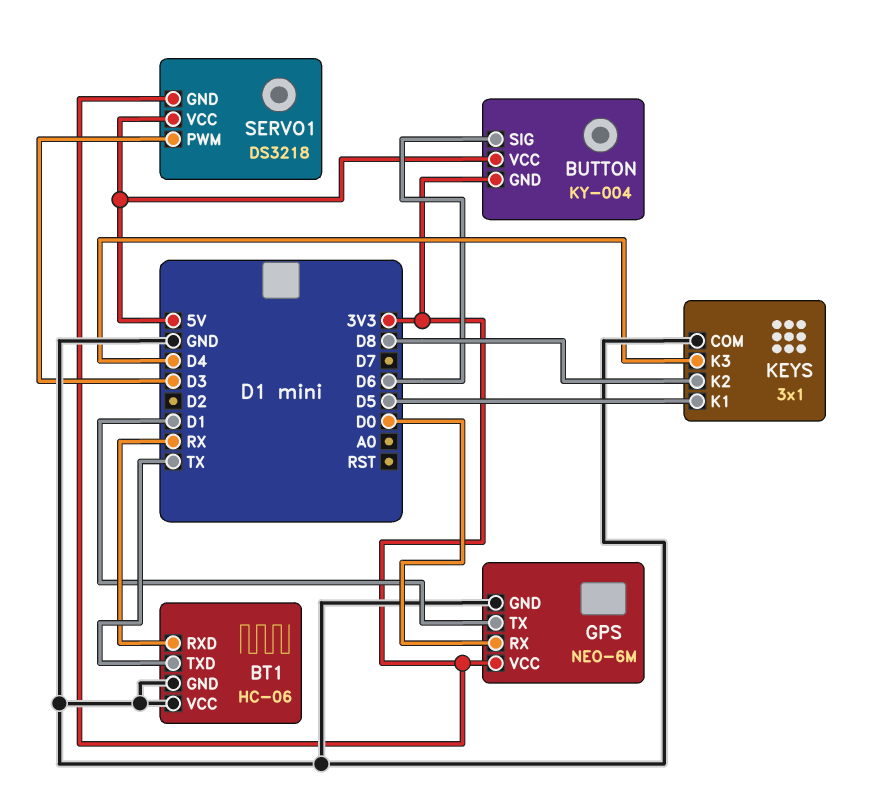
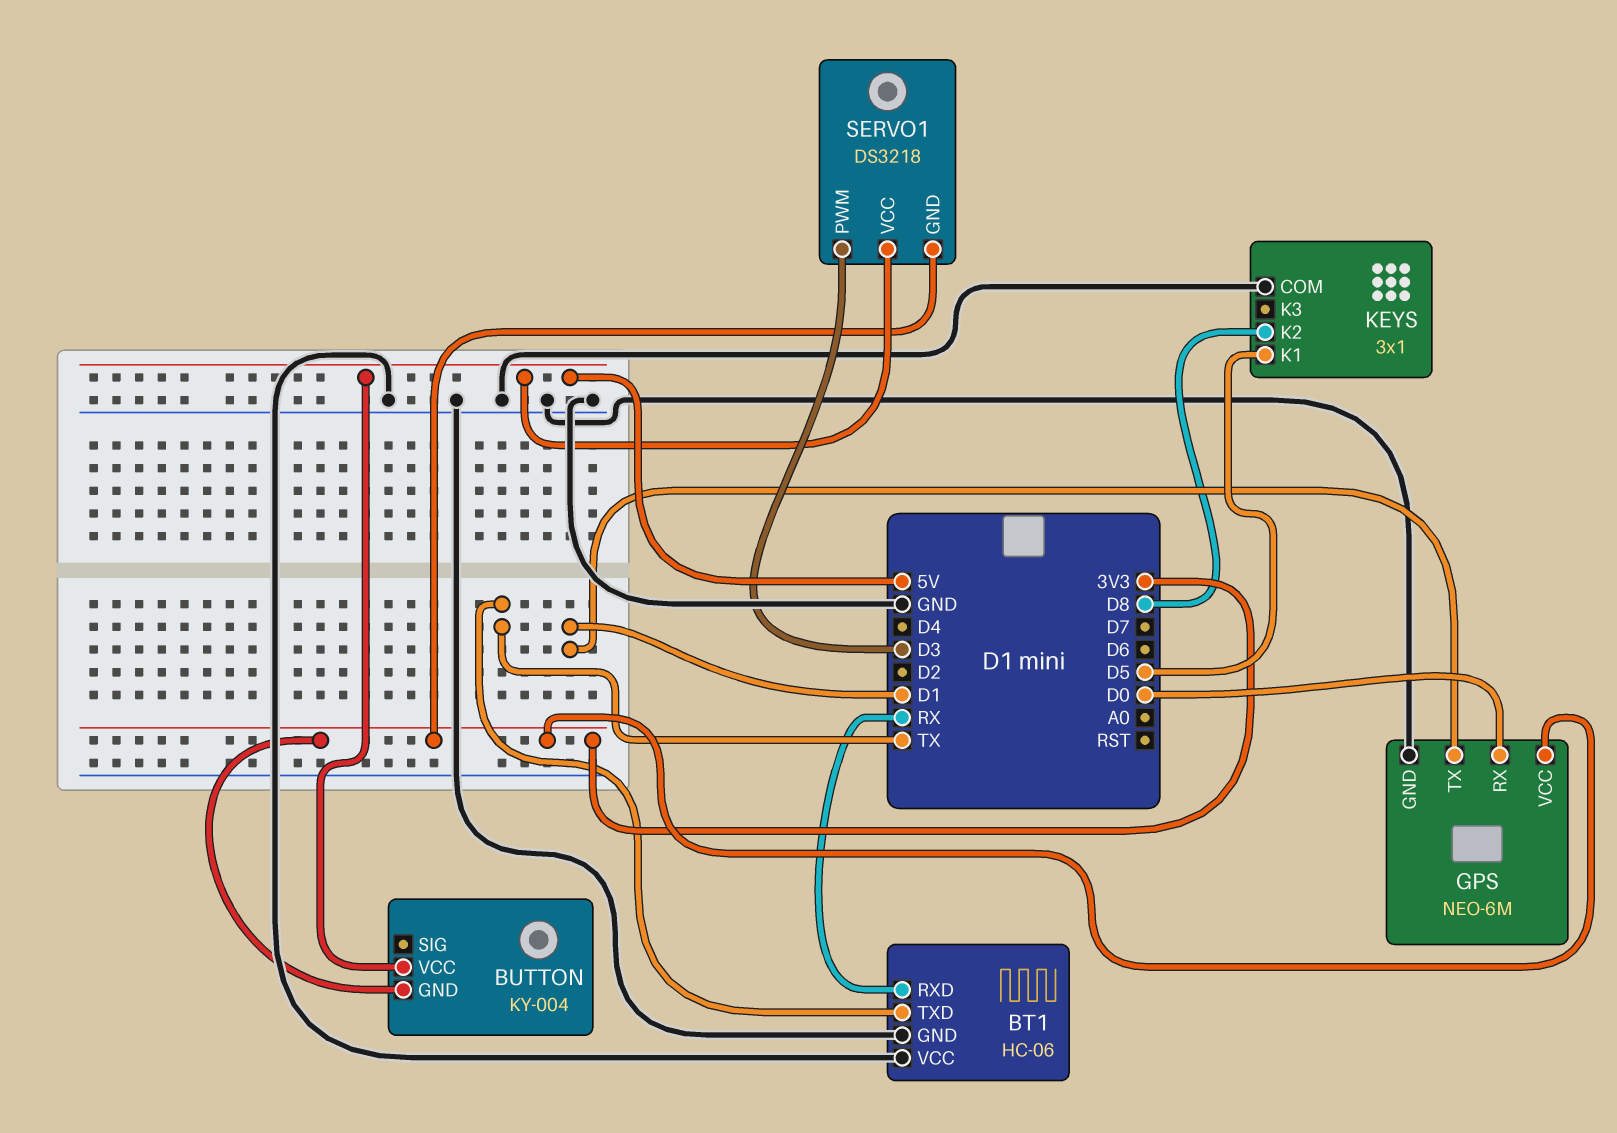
BUTTON pin SIG: D6 -> none
KEYS pin K3: D4 -> none

